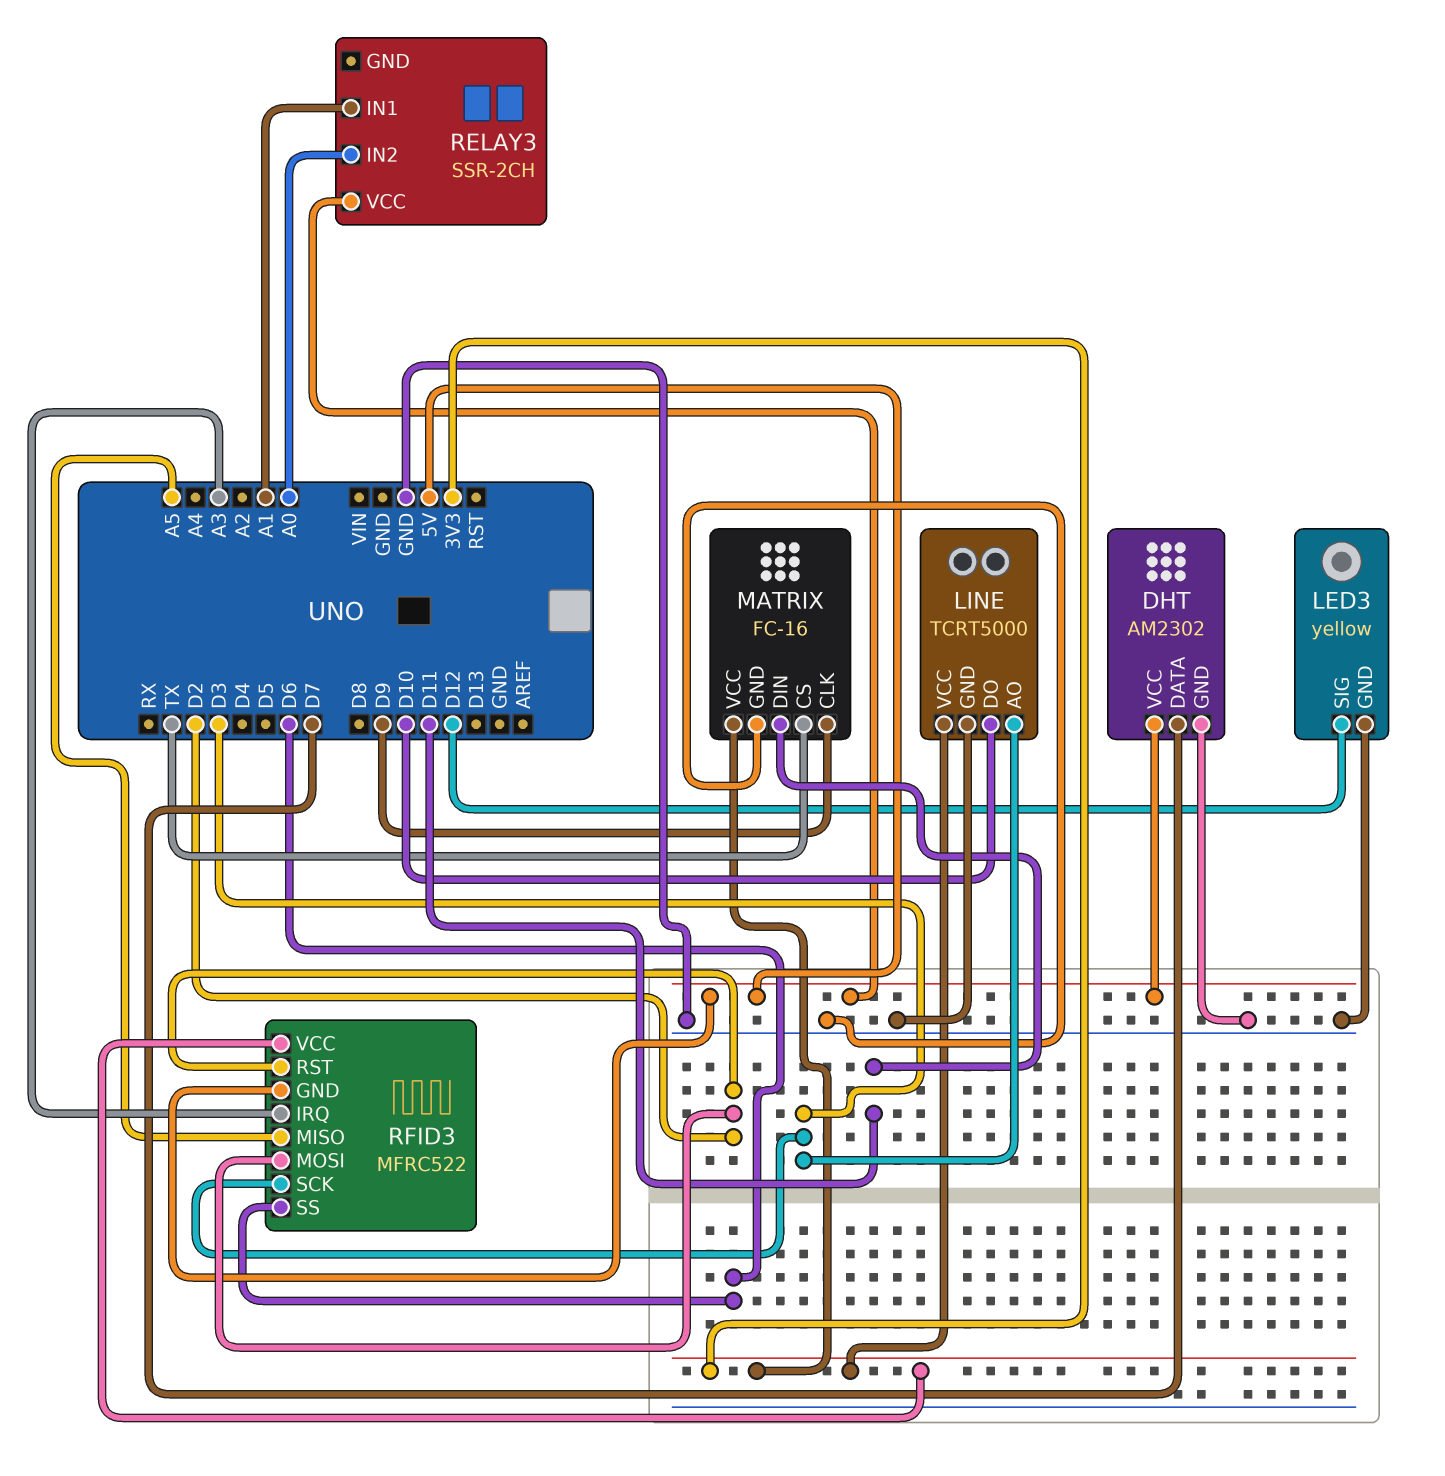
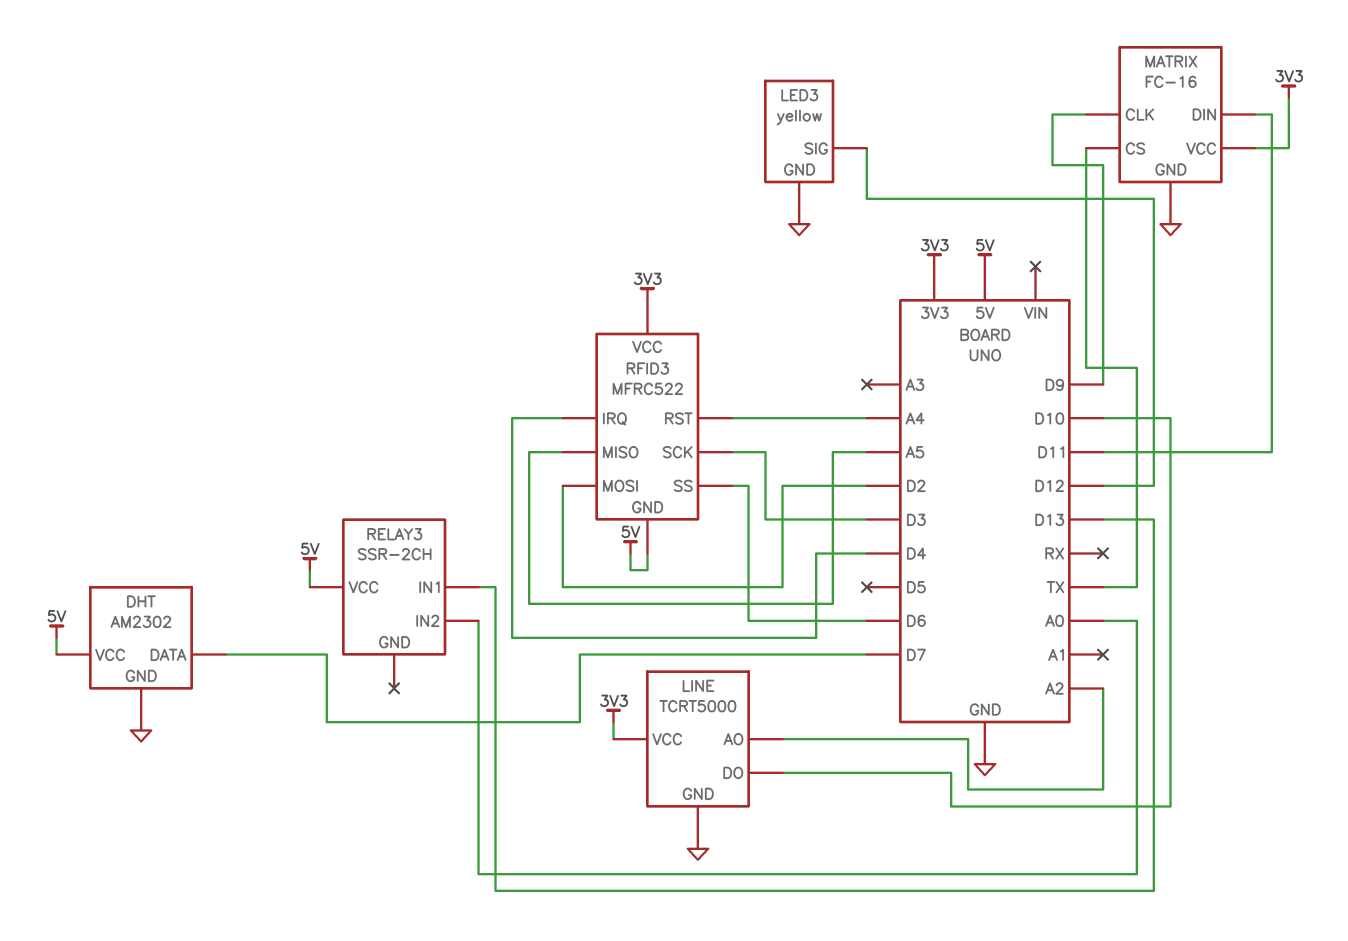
LINE pin AO: D3 -> A2
RELAY3 pin IN1: A1 -> D13
RFID3 pin IRQ: A3 -> D4
RFID3 pin RST: D2 -> A4

